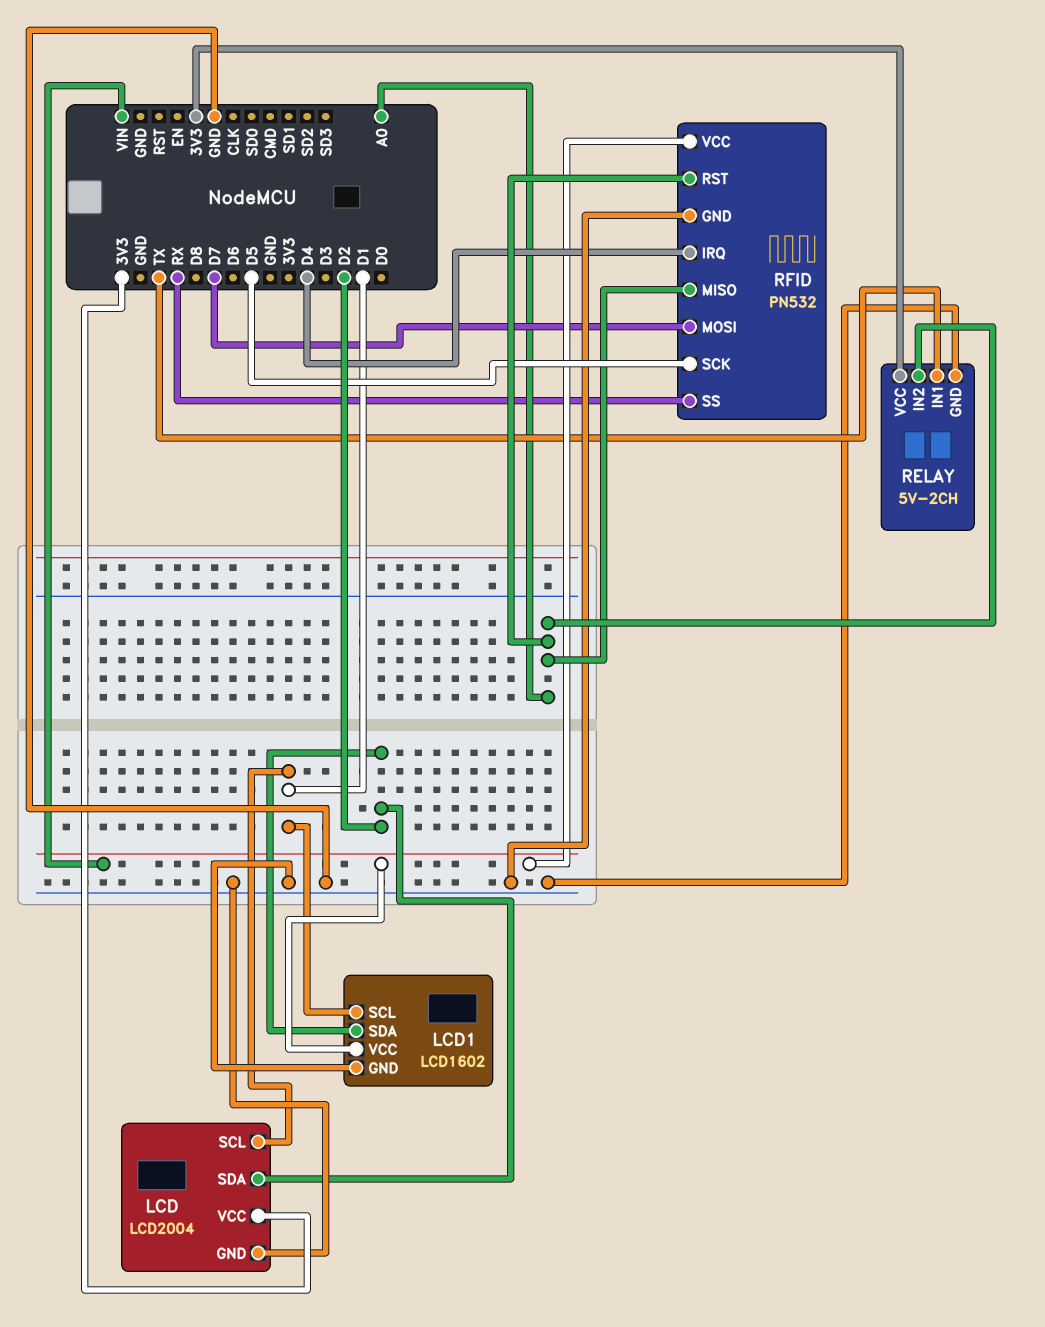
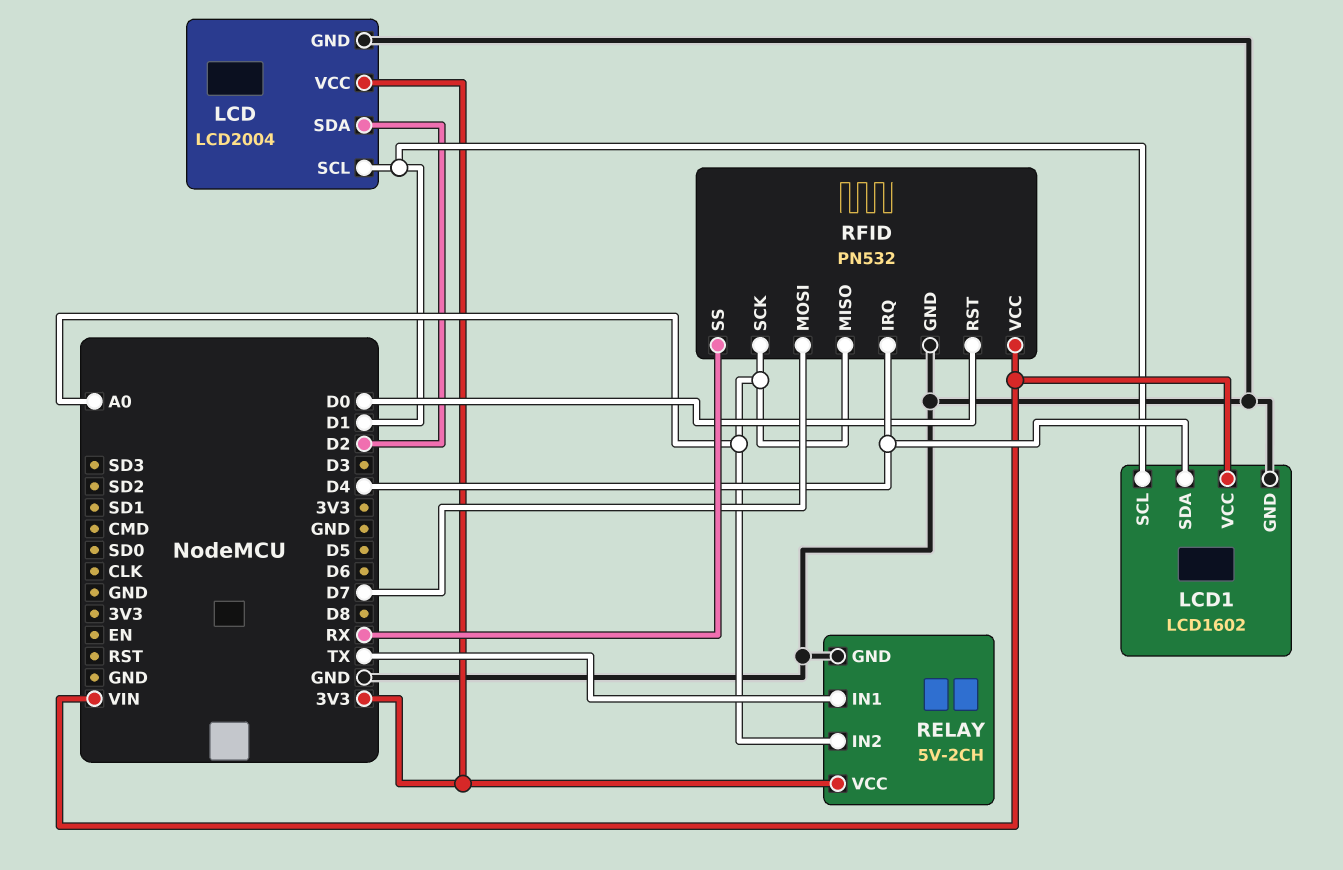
LCD1 pin SDA: D2 -> D4
RFID pin RST: A0 -> D0
RFID pin SCK: D5 -> A0

